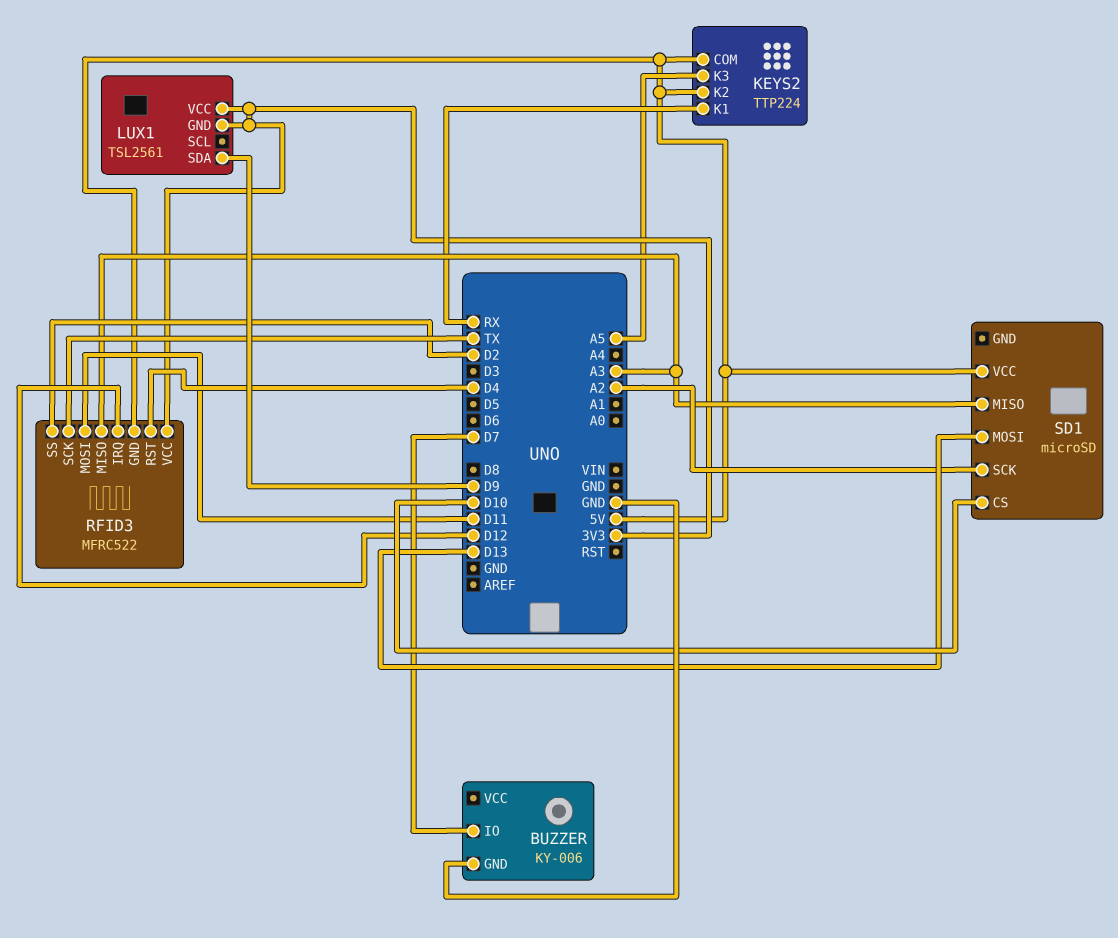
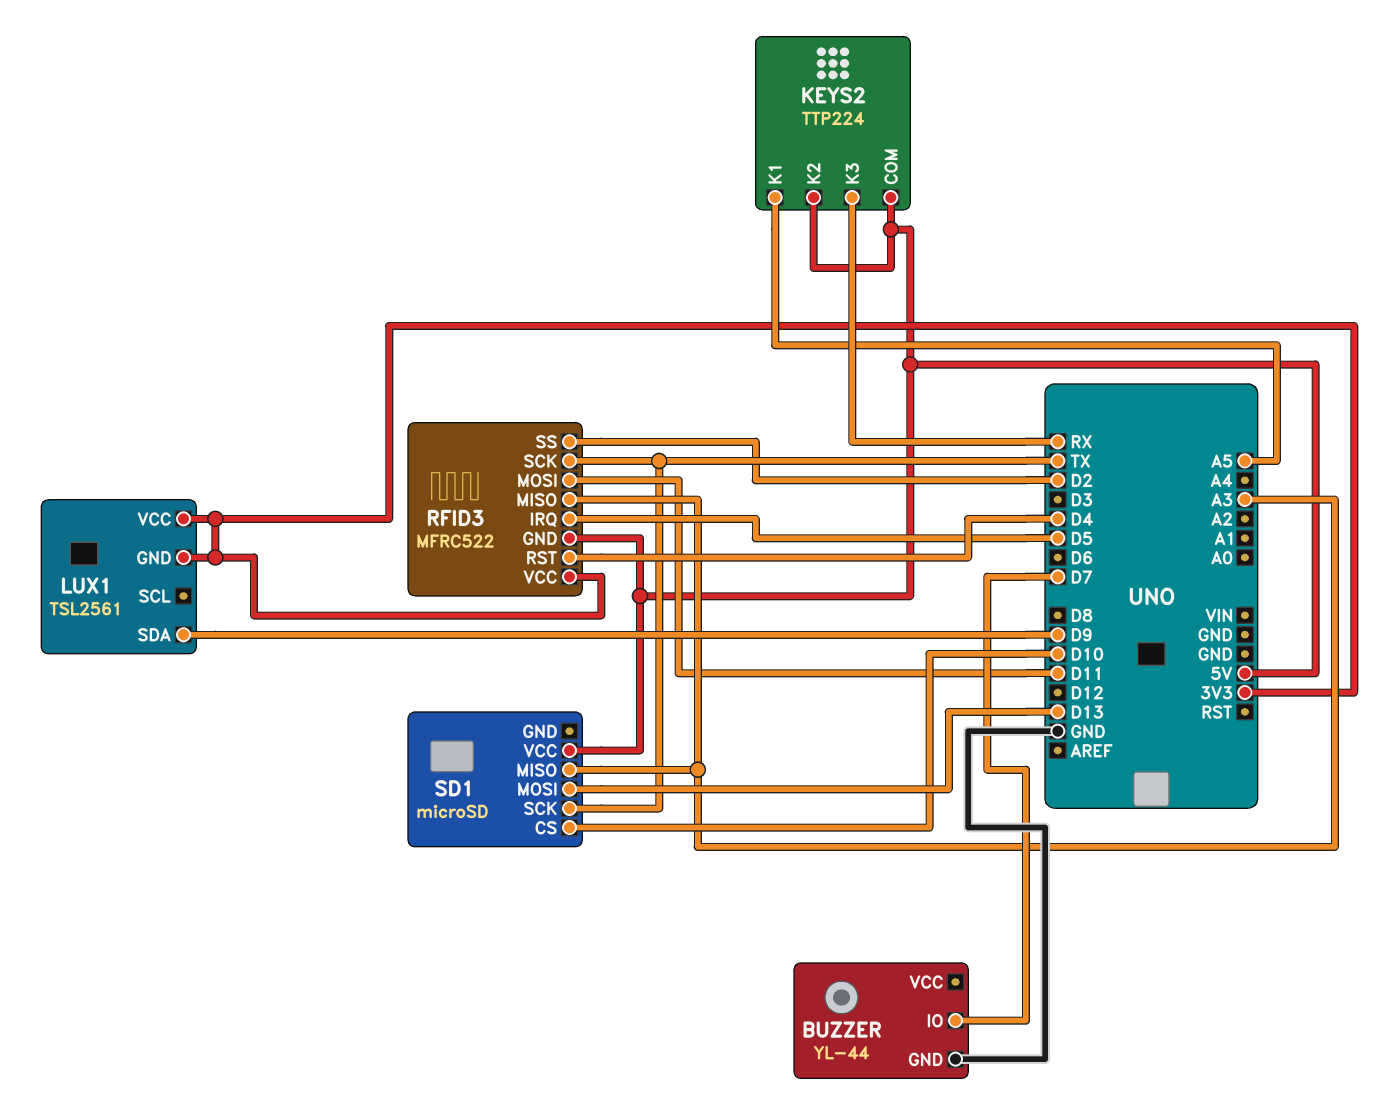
BUZZER: KY-006 -> YL-44
KEYS2 pin K1: RX -> A5
KEYS2 pin K3: A5 -> RX
RFID3 pin IRQ: D12 -> D5
SD1 pin SCK: A2 -> TX

